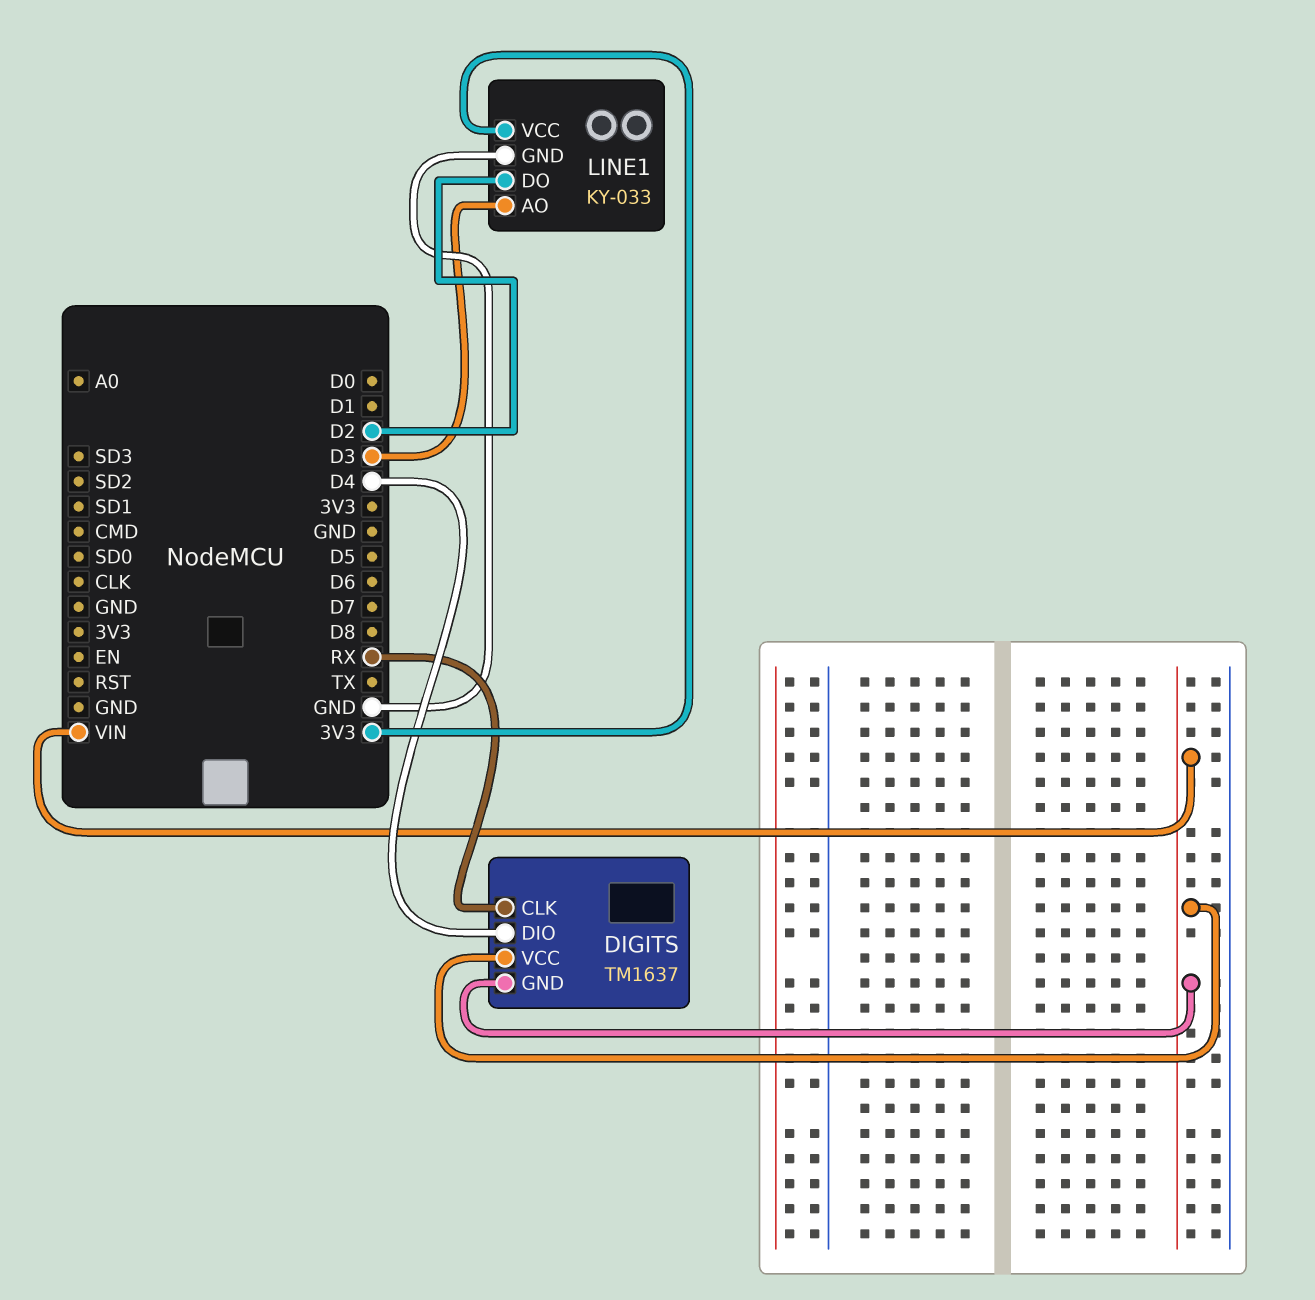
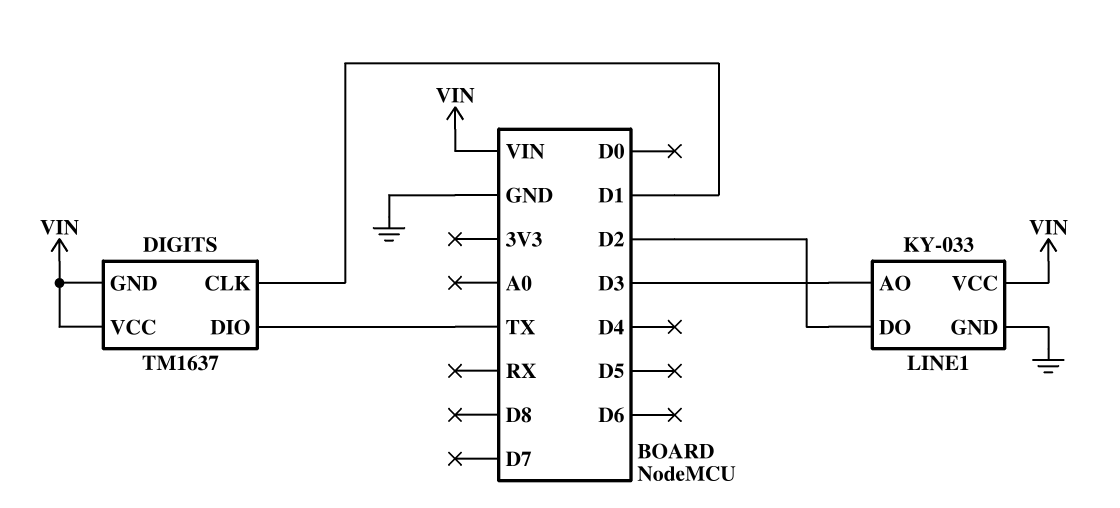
DIGITS pin CLK: RX -> D1
DIGITS pin DIO: D4 -> TX
LINE1 pin VCC: 3V3 -> VIN

